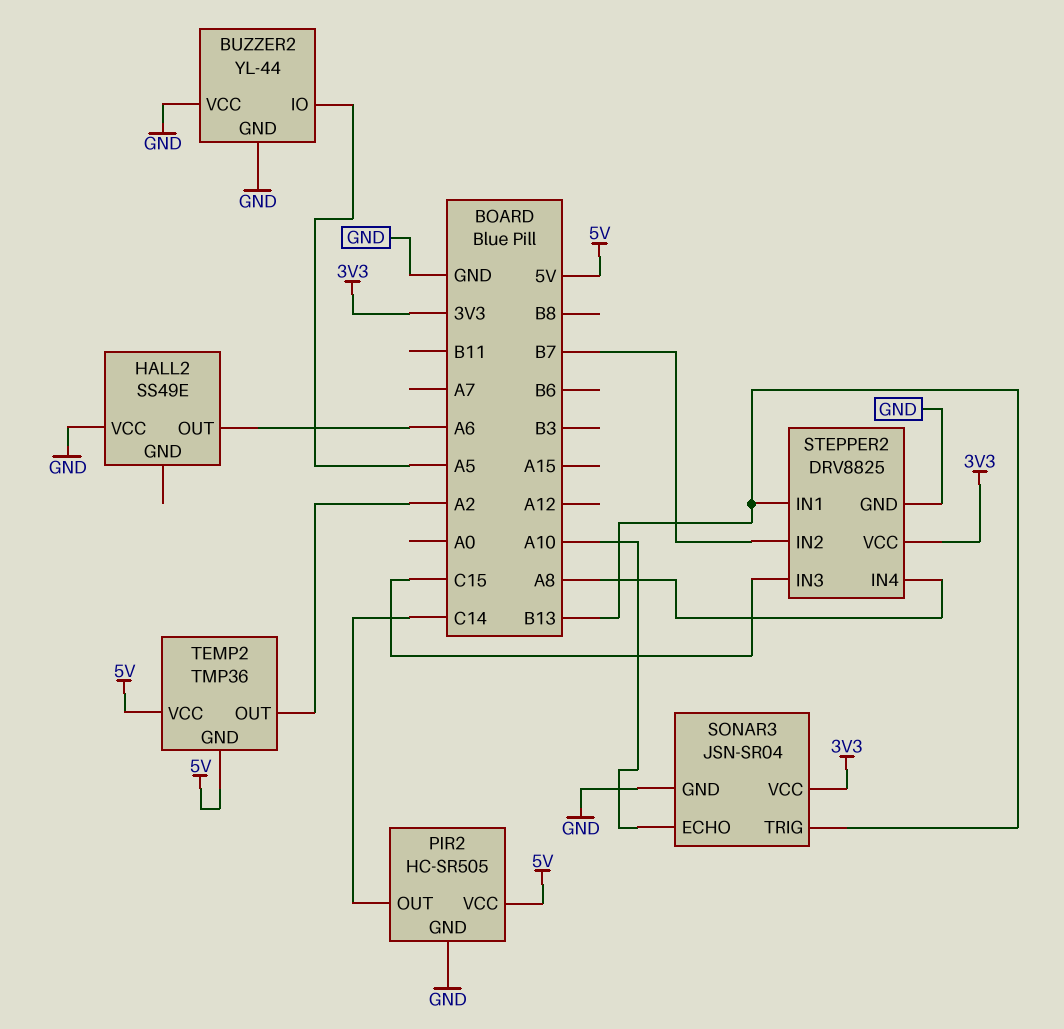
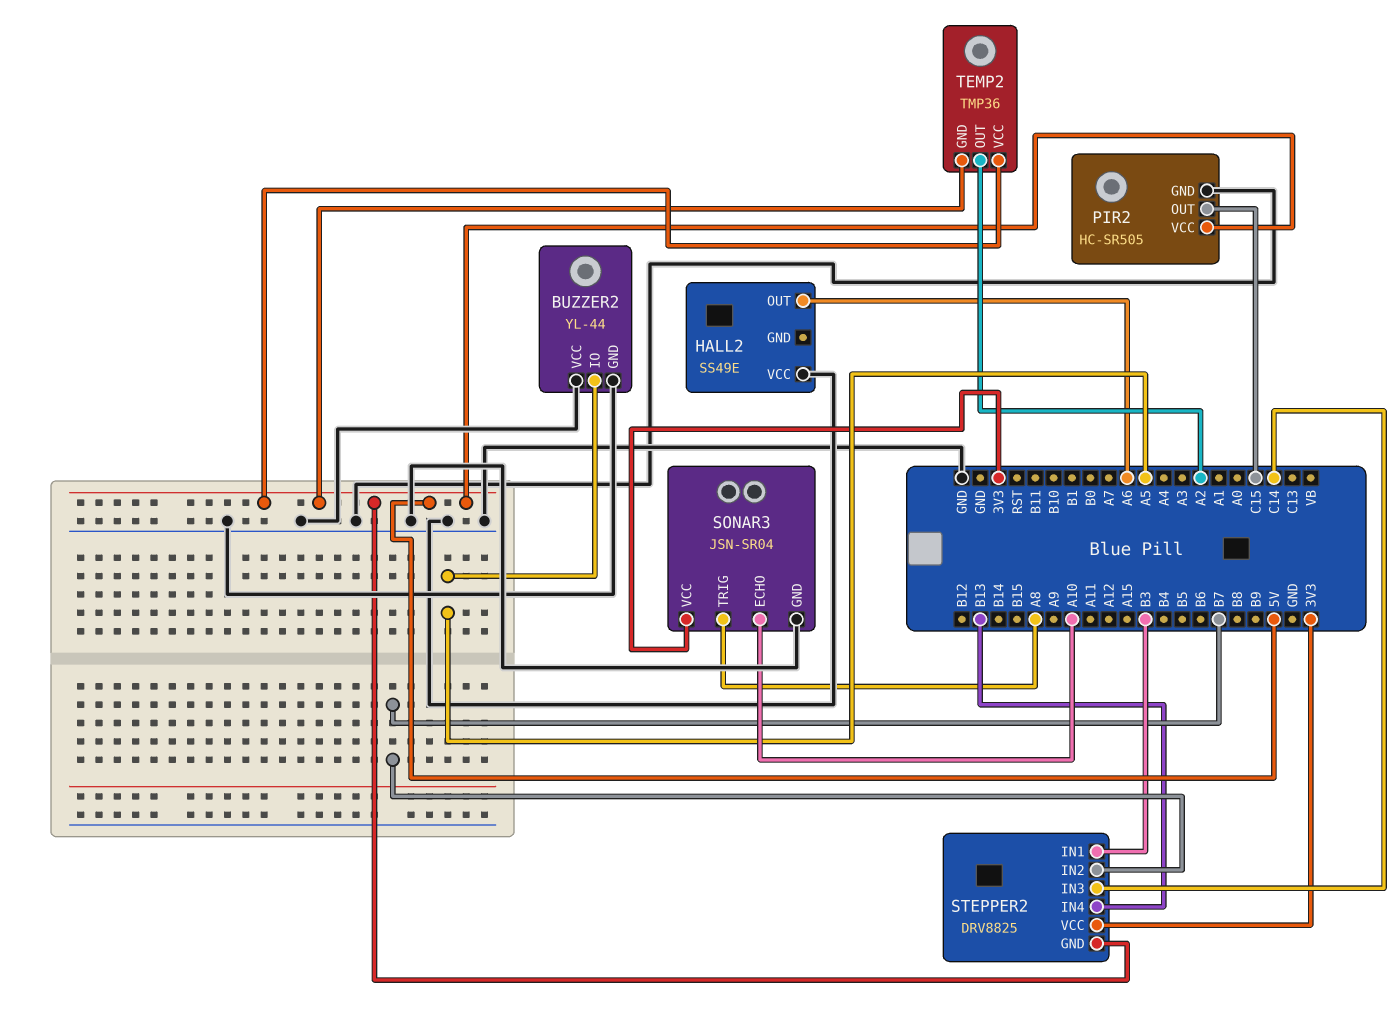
PIR2 pin OUT: C14 -> C15
SONAR3 pin TRIG: B13 -> A8
STEPPER2 pin GND: GND -> 5V
STEPPER2 pin IN1: B13 -> B3
STEPPER2 pin IN3: C15 -> C14
STEPPER2 pin IN4: A8 -> B13

